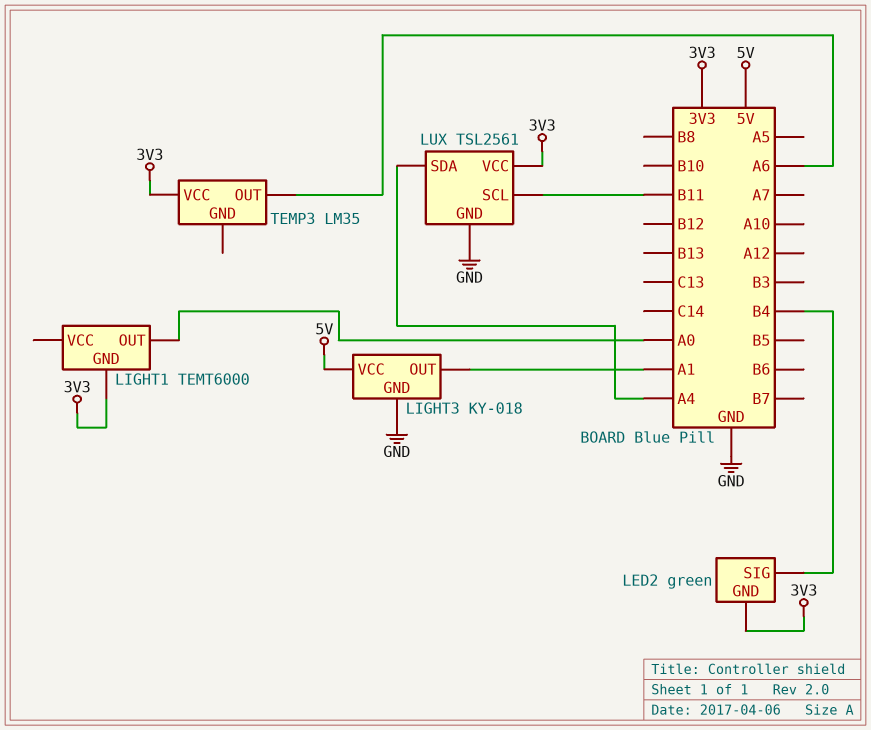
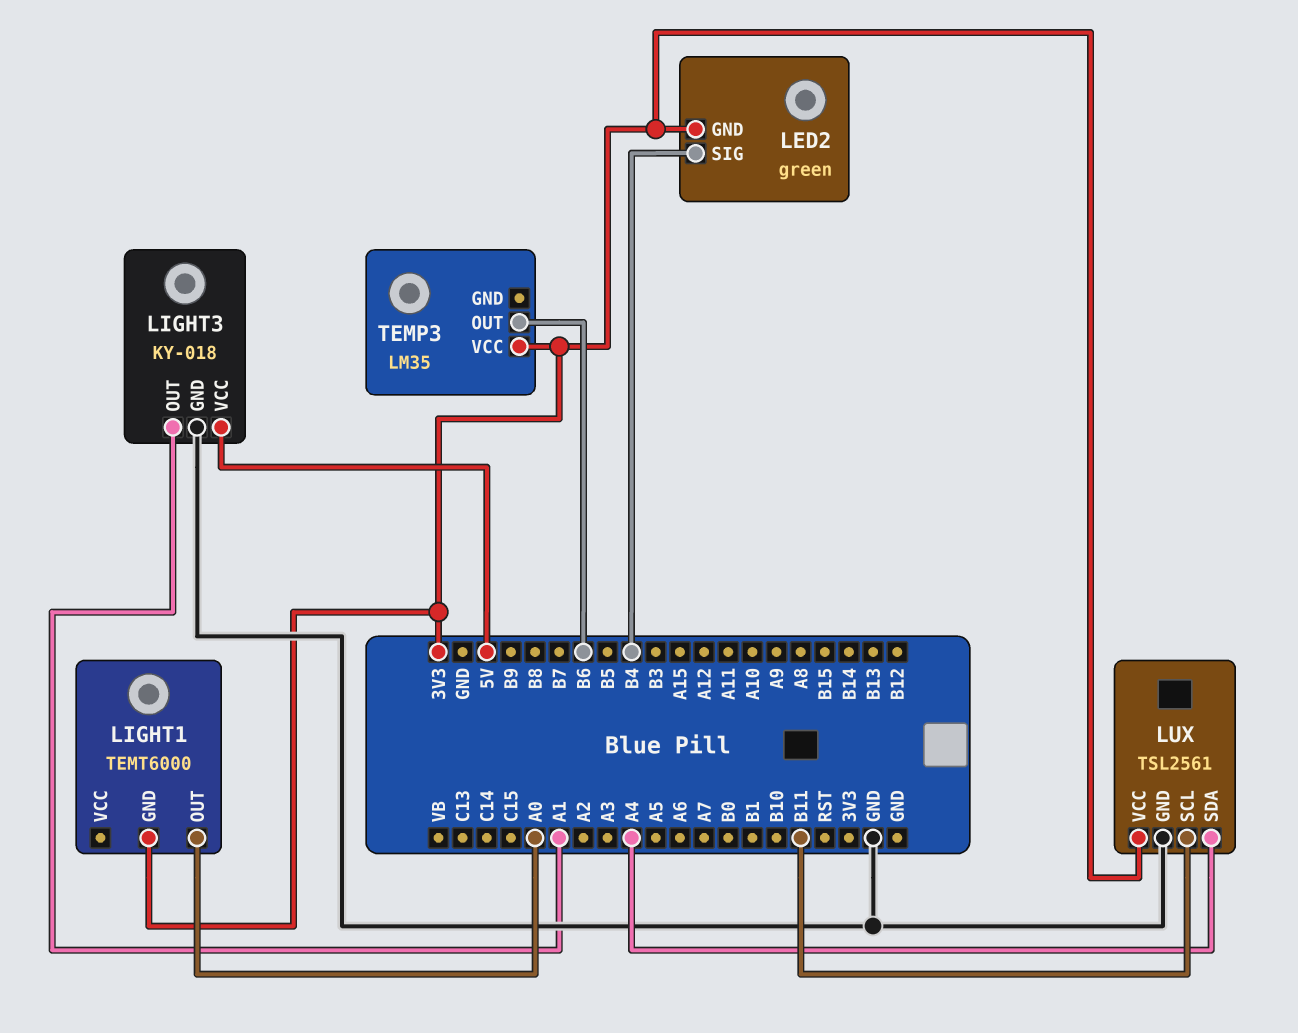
TEMP3 pin OUT: A6 -> B6

